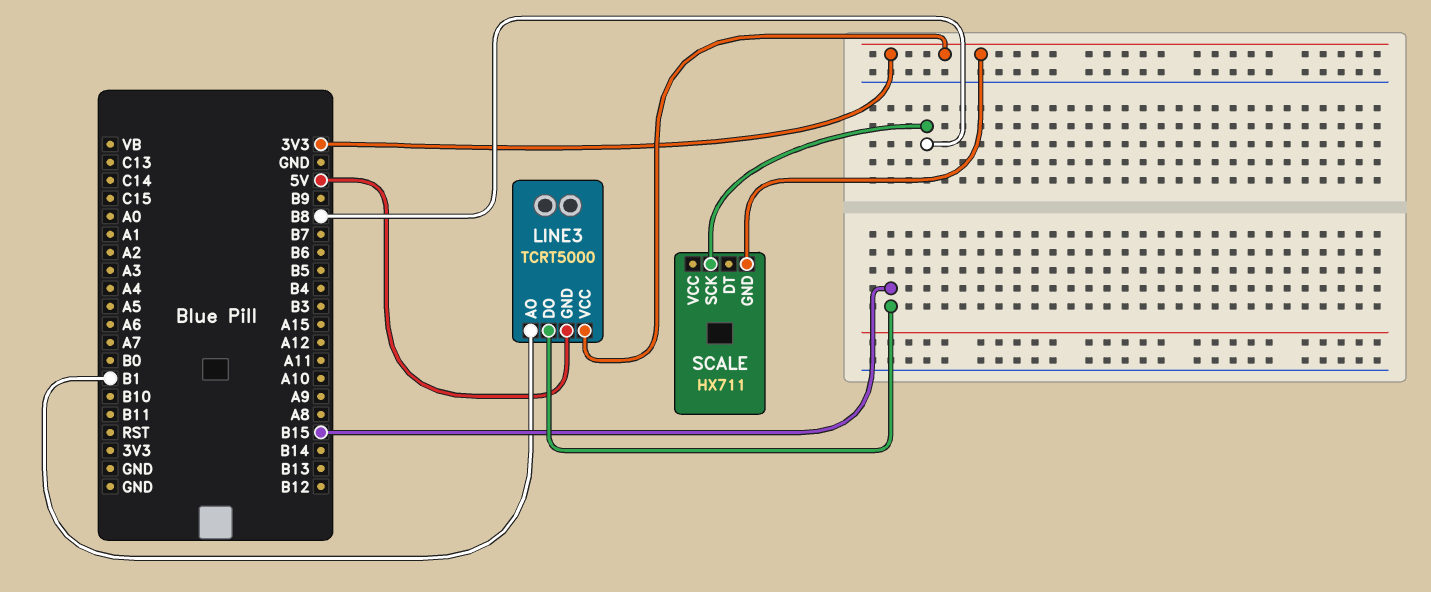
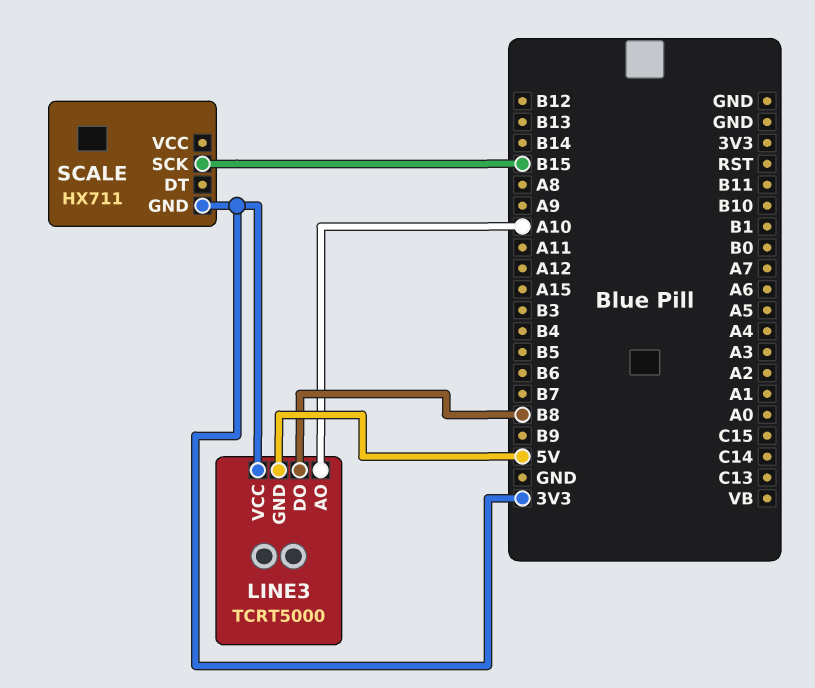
LINE3 pin AO: B1 -> A10
LINE3 pin DO: B15 -> B8
SCALE pin SCK: B8 -> B15

